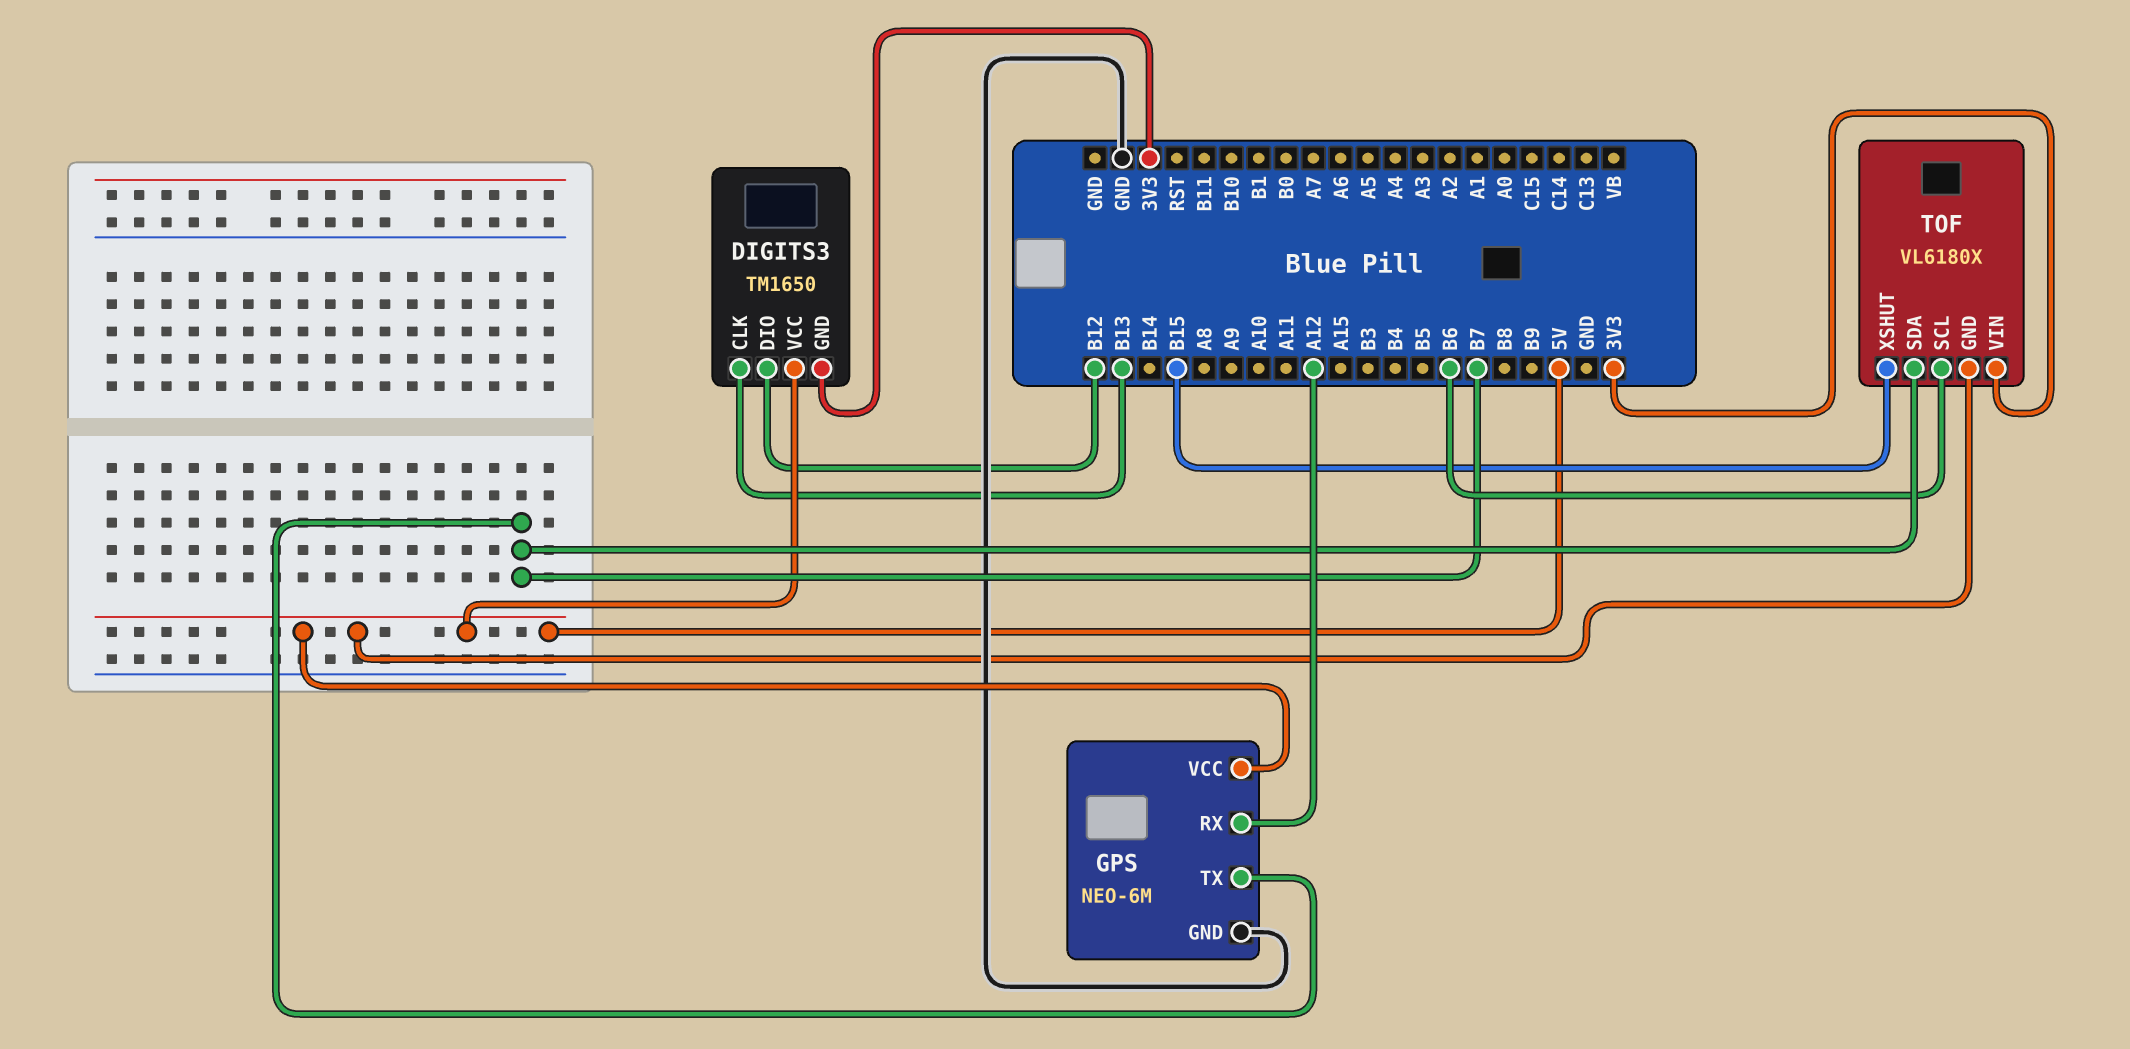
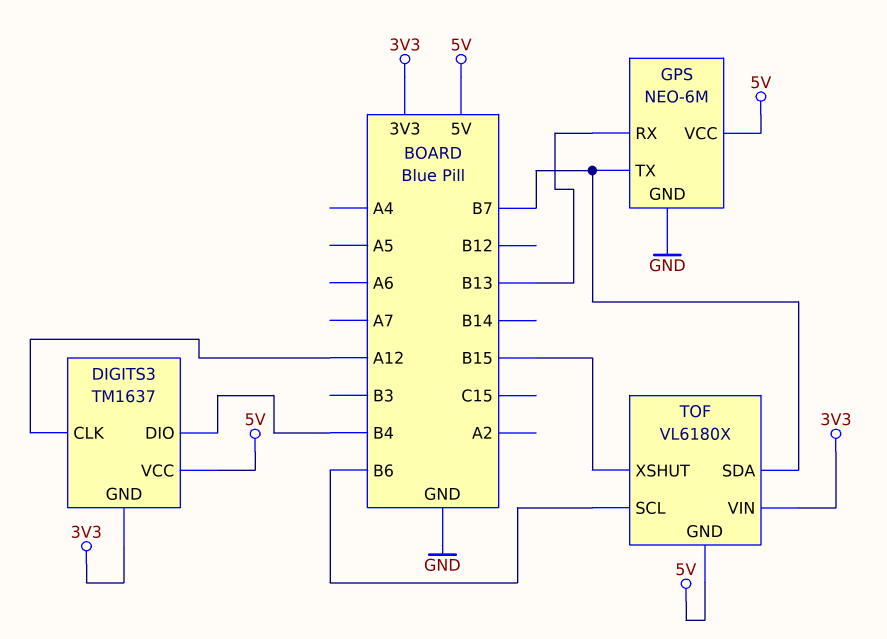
DIGITS3: TM1650 -> TM1637
DIGITS3 pin CLK: B13 -> A12
DIGITS3 pin DIO: B12 -> B4
GPS pin RX: A12 -> B13

